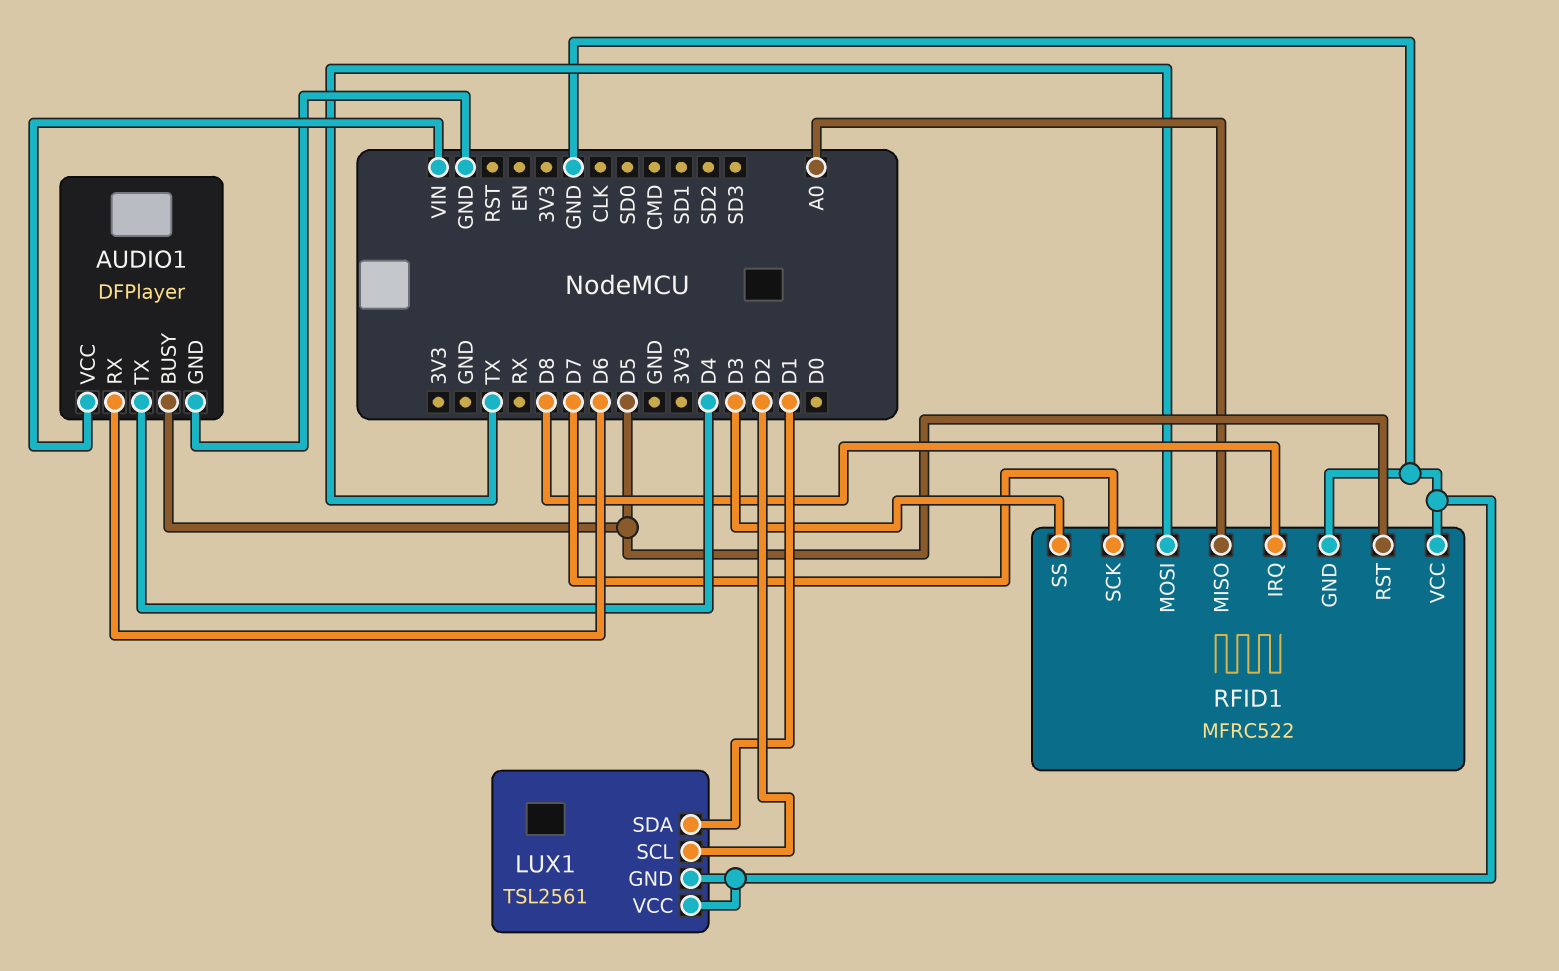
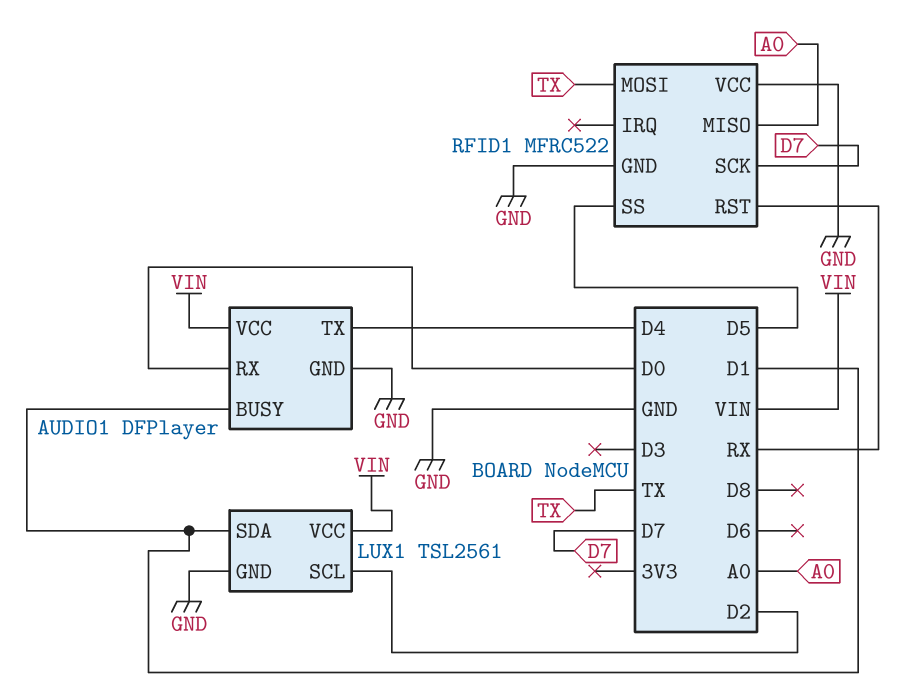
AUDIO1 pin BUSY: D5 -> D1
AUDIO1 pin RX: D6 -> D0
LUX1 pin VCC: GND -> VIN
RFID1 pin IRQ: D8 -> none
RFID1 pin RST: D5 -> RX
RFID1 pin SS: D3 -> D5

